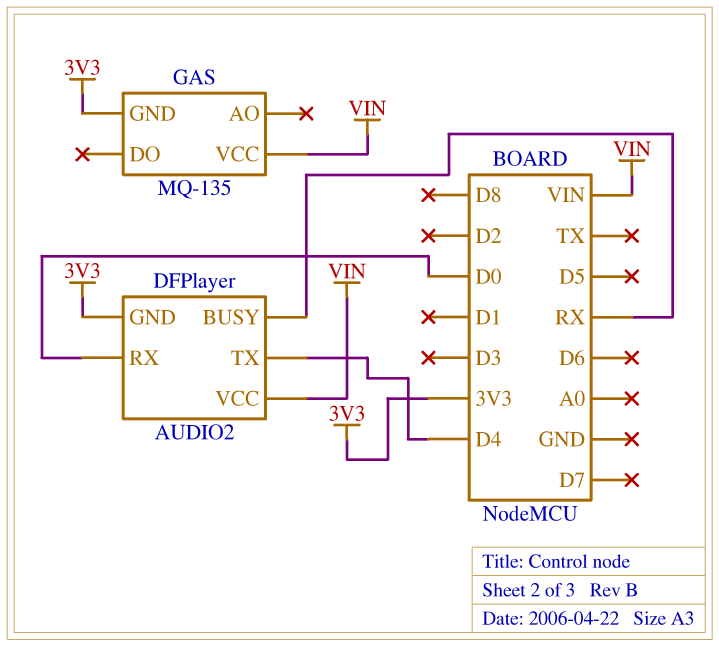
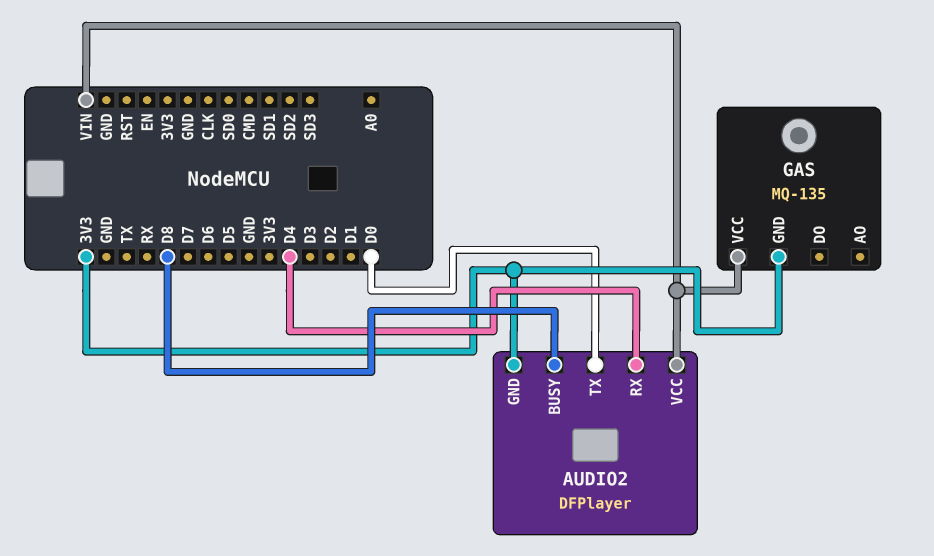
AUDIO2 pin BUSY: RX -> D8
AUDIO2 pin RX: D0 -> D4
AUDIO2 pin TX: D4 -> D0

